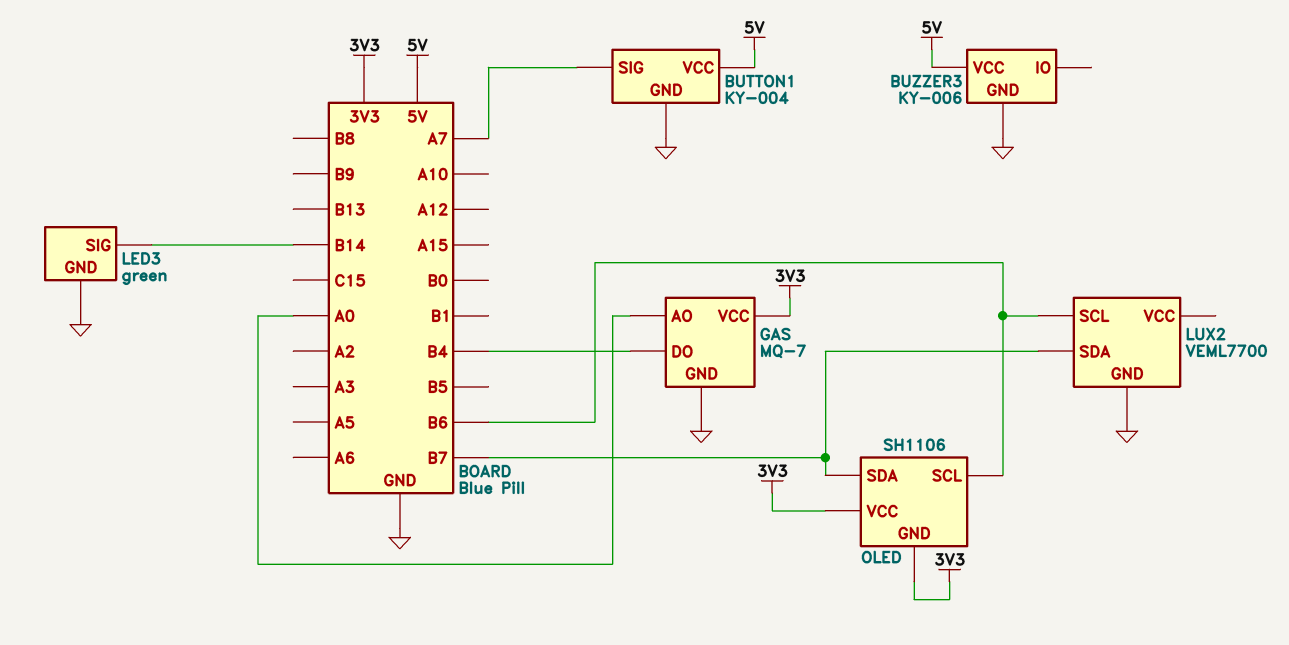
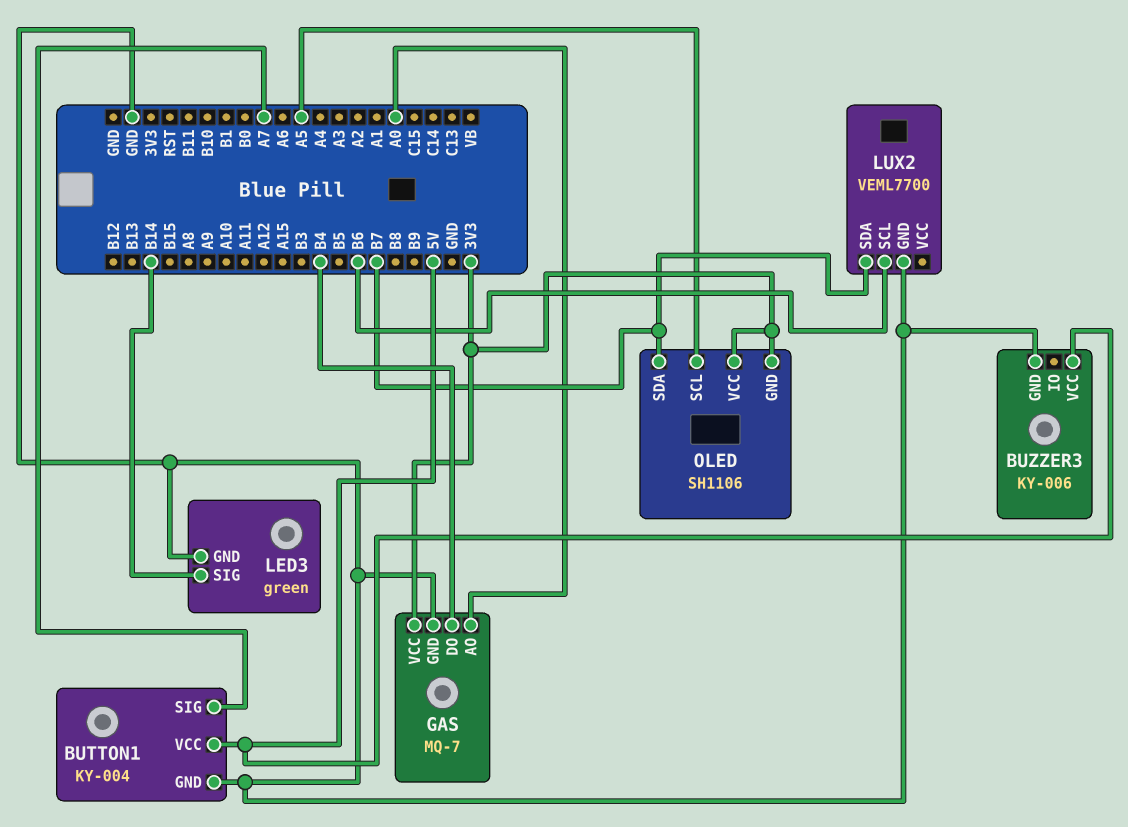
OLED pin SCL: B6 -> A5

